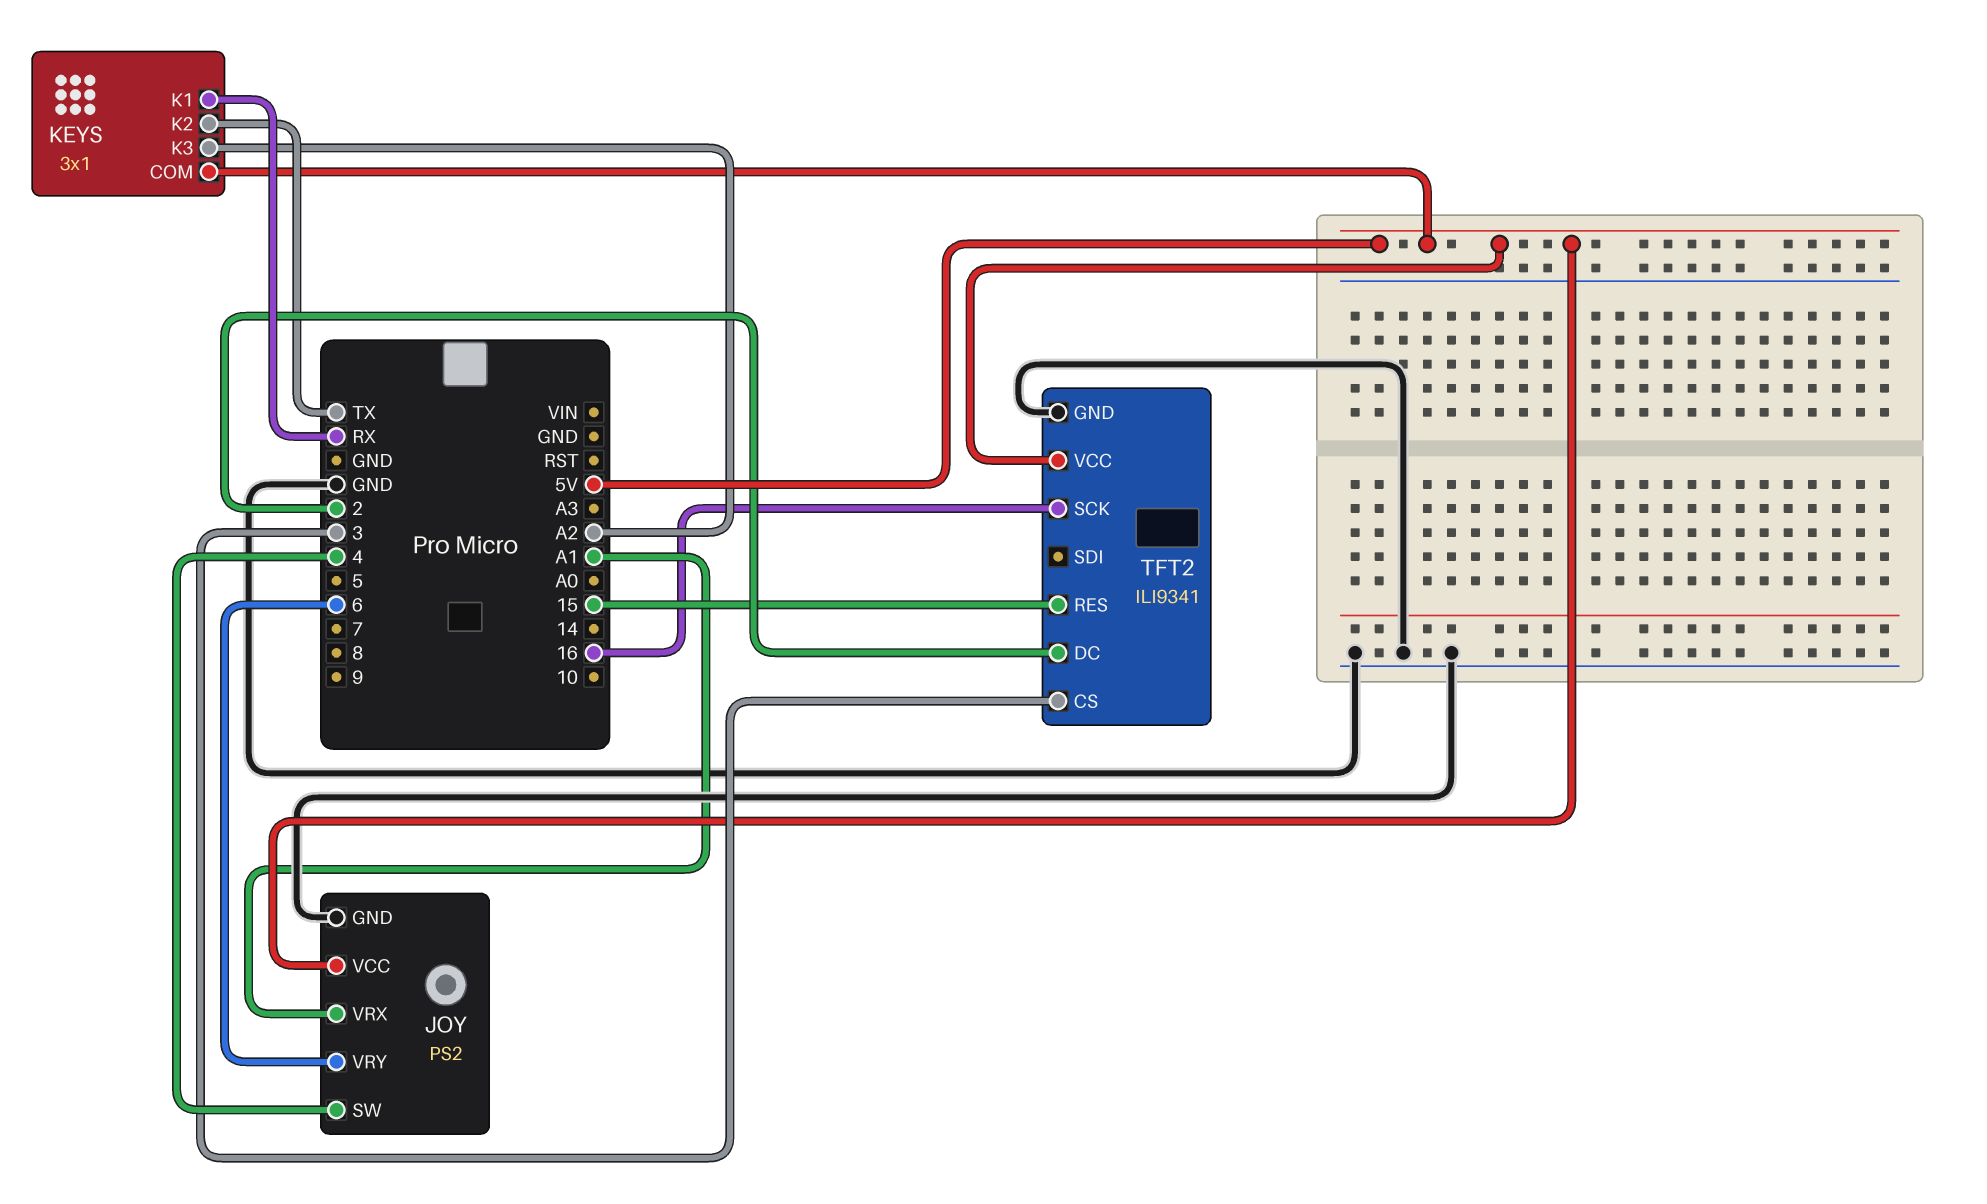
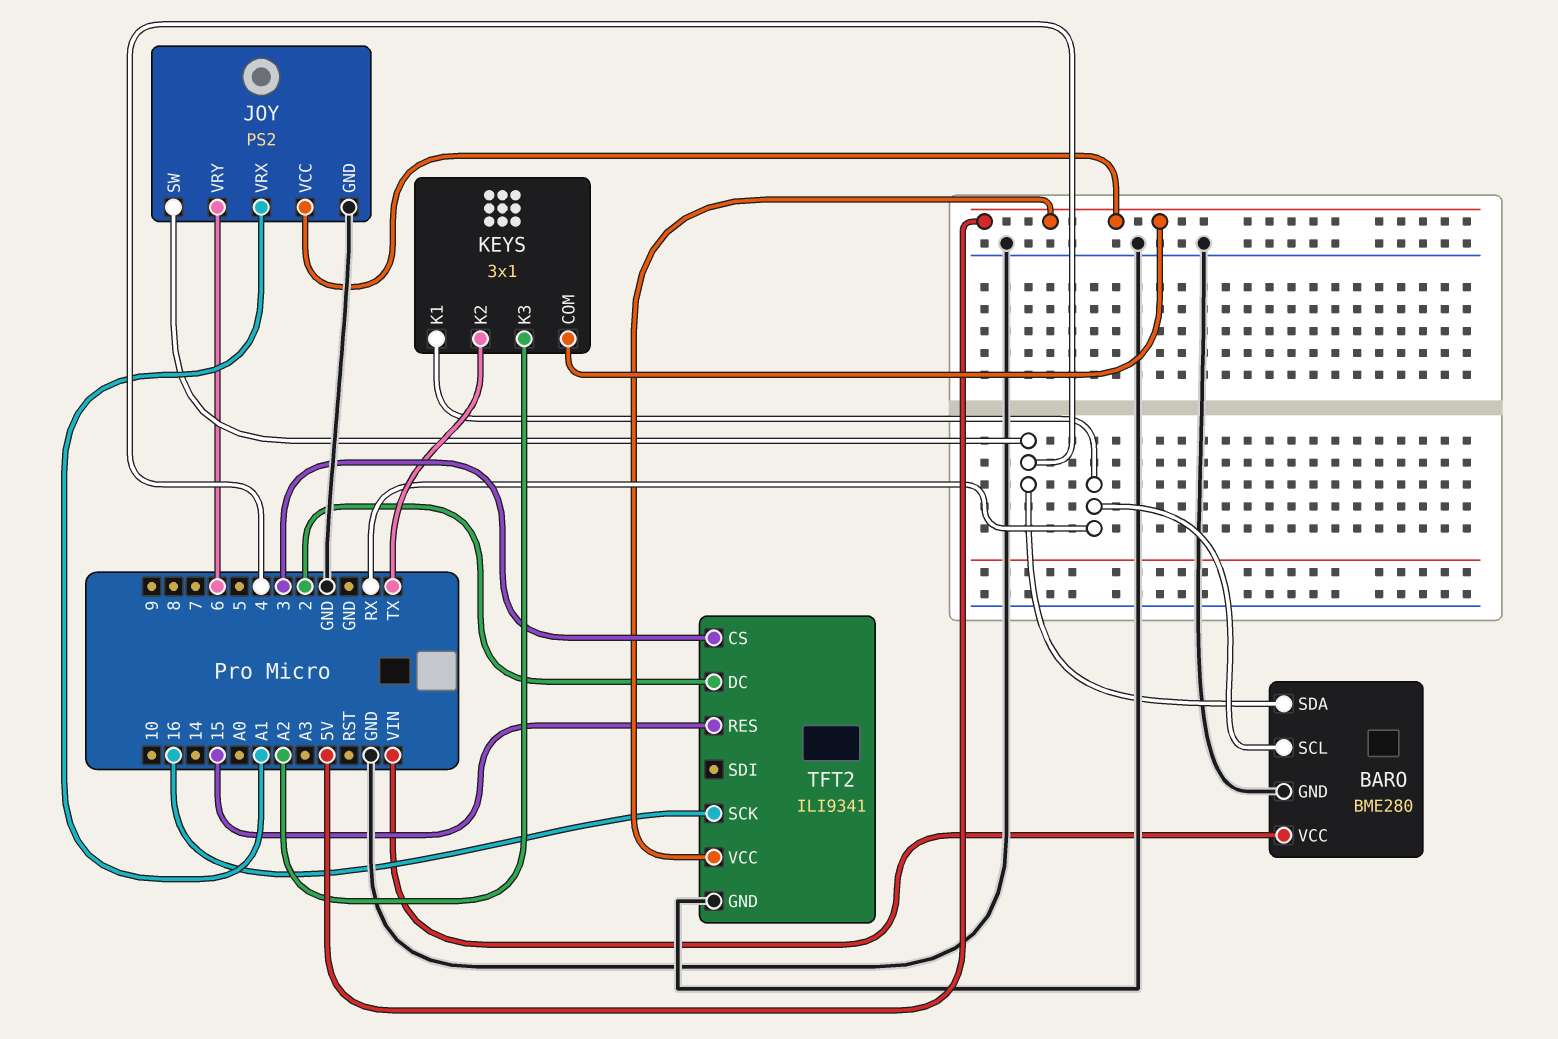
BARO: none -> BME280
BARO pin GND: none -> GND
BARO pin SCL: none -> RX
BARO pin SDA: none -> 4
BARO pin VCC: none -> VIN

